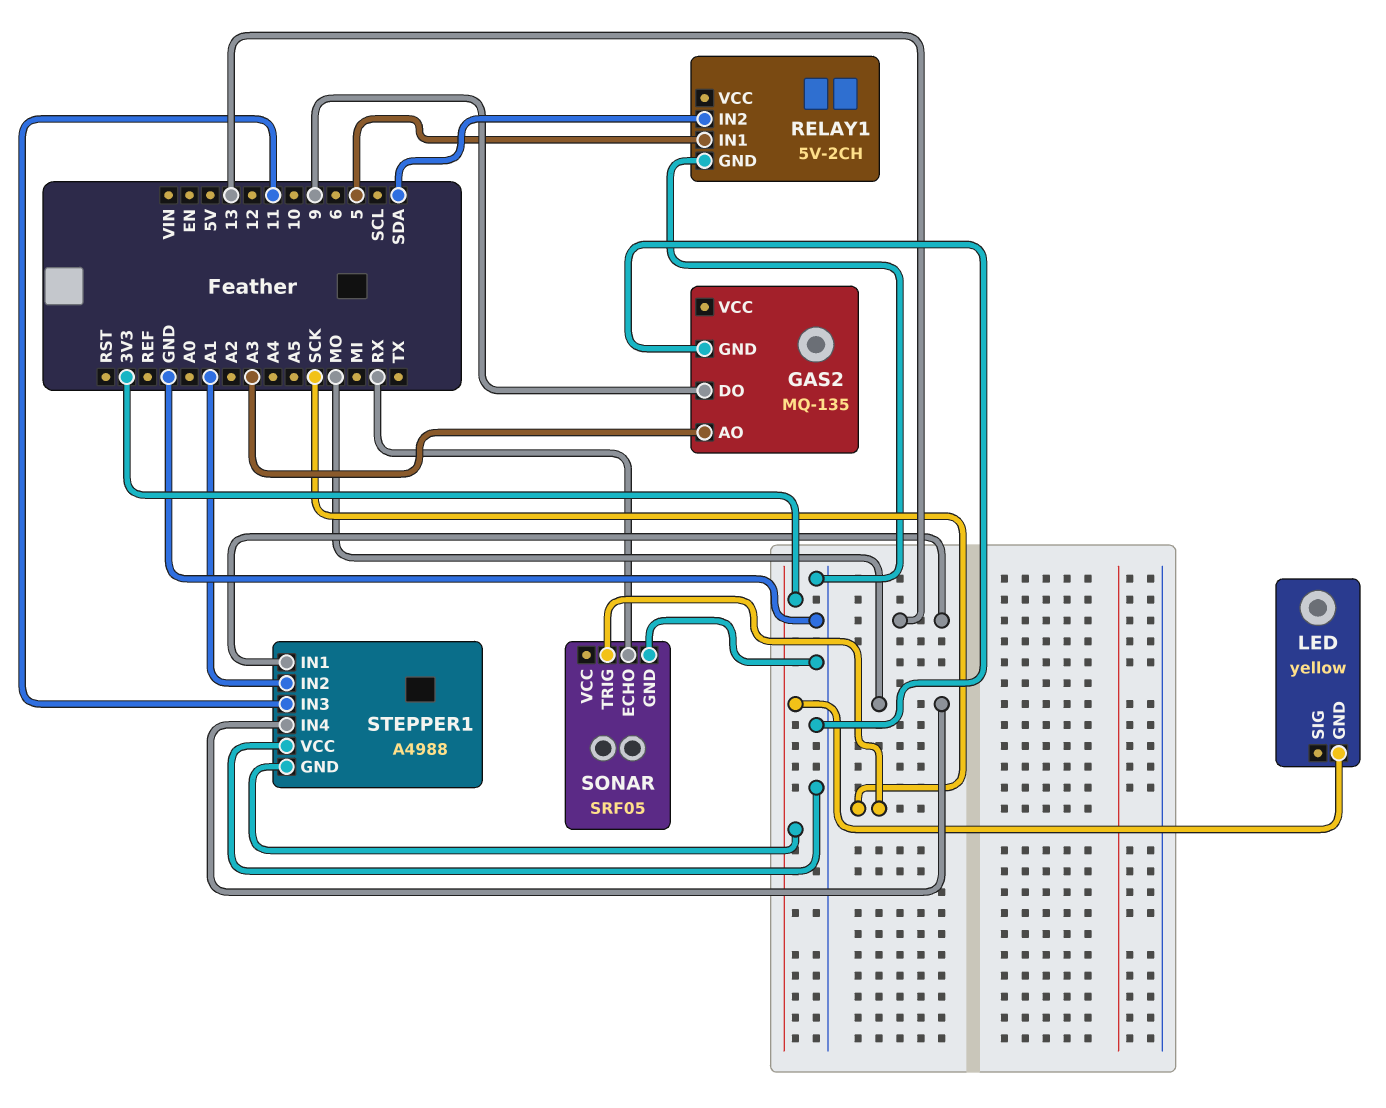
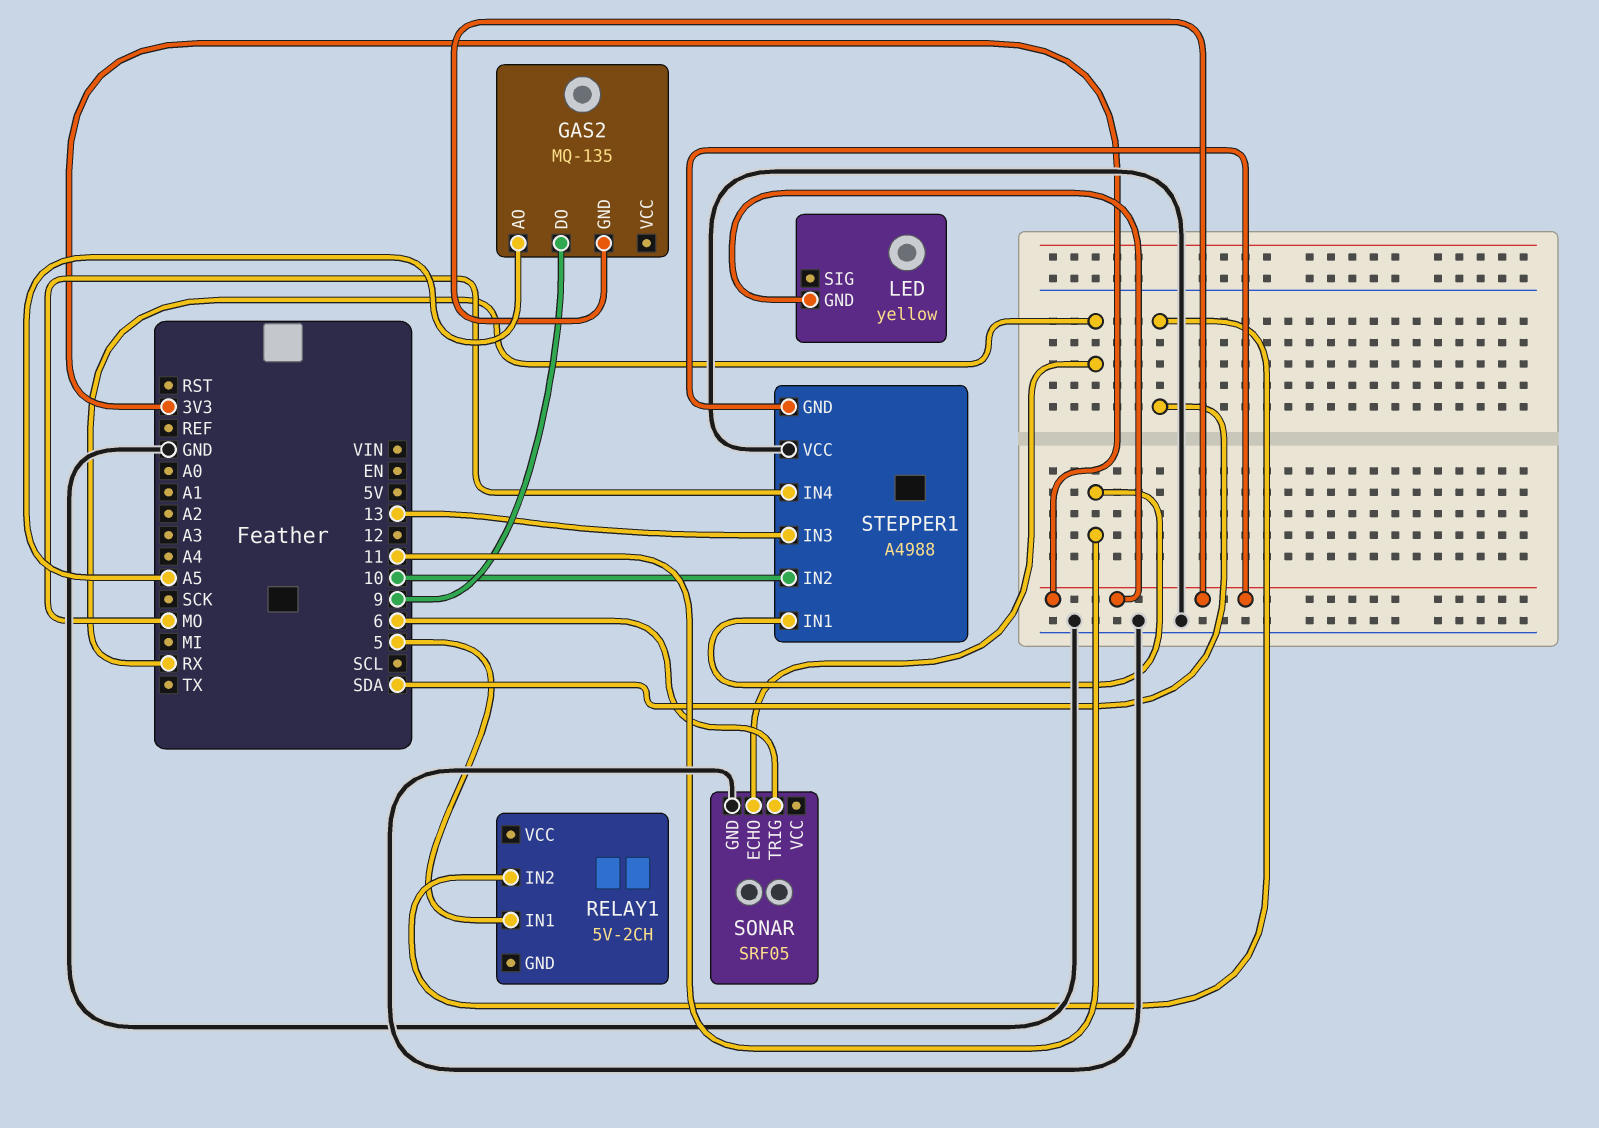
GAS2 pin AO: A3 -> A5
GAS2 pin GND: GND -> 3V3
RELAY1 pin GND: GND -> none
SONAR pin TRIG: SCK -> 6
STEPPER1 pin IN1: 13 -> 11
STEPPER1 pin IN2: A1 -> 10
STEPPER1 pin IN3: 11 -> 13

